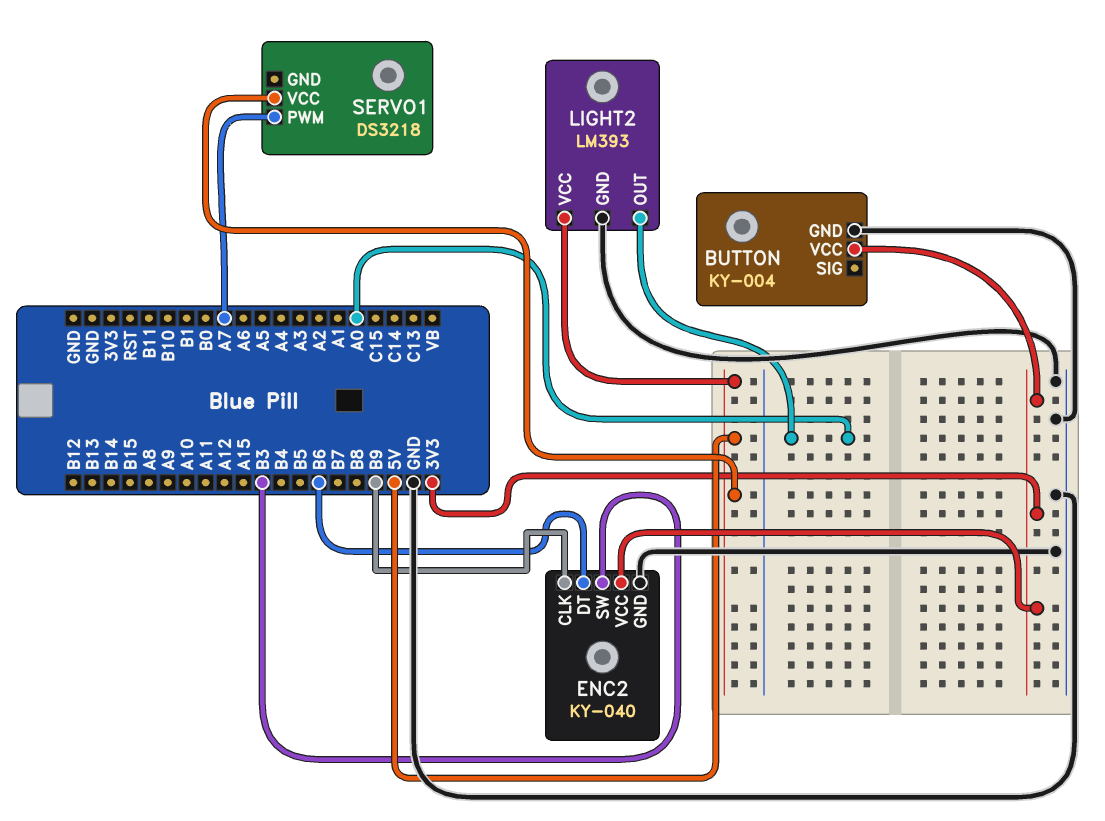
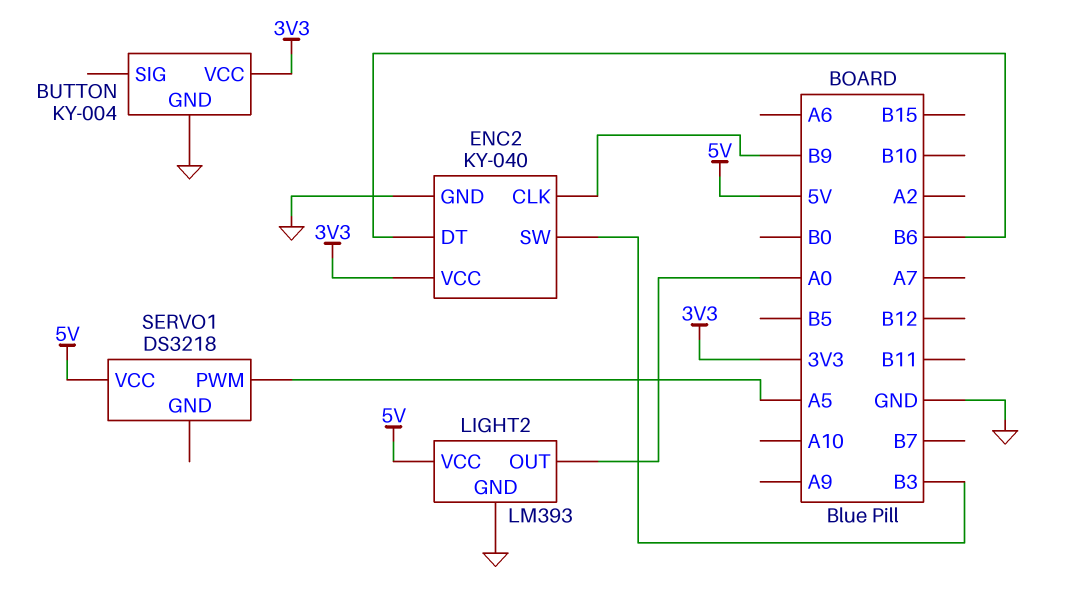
SERVO1 pin PWM: A7 -> A5

